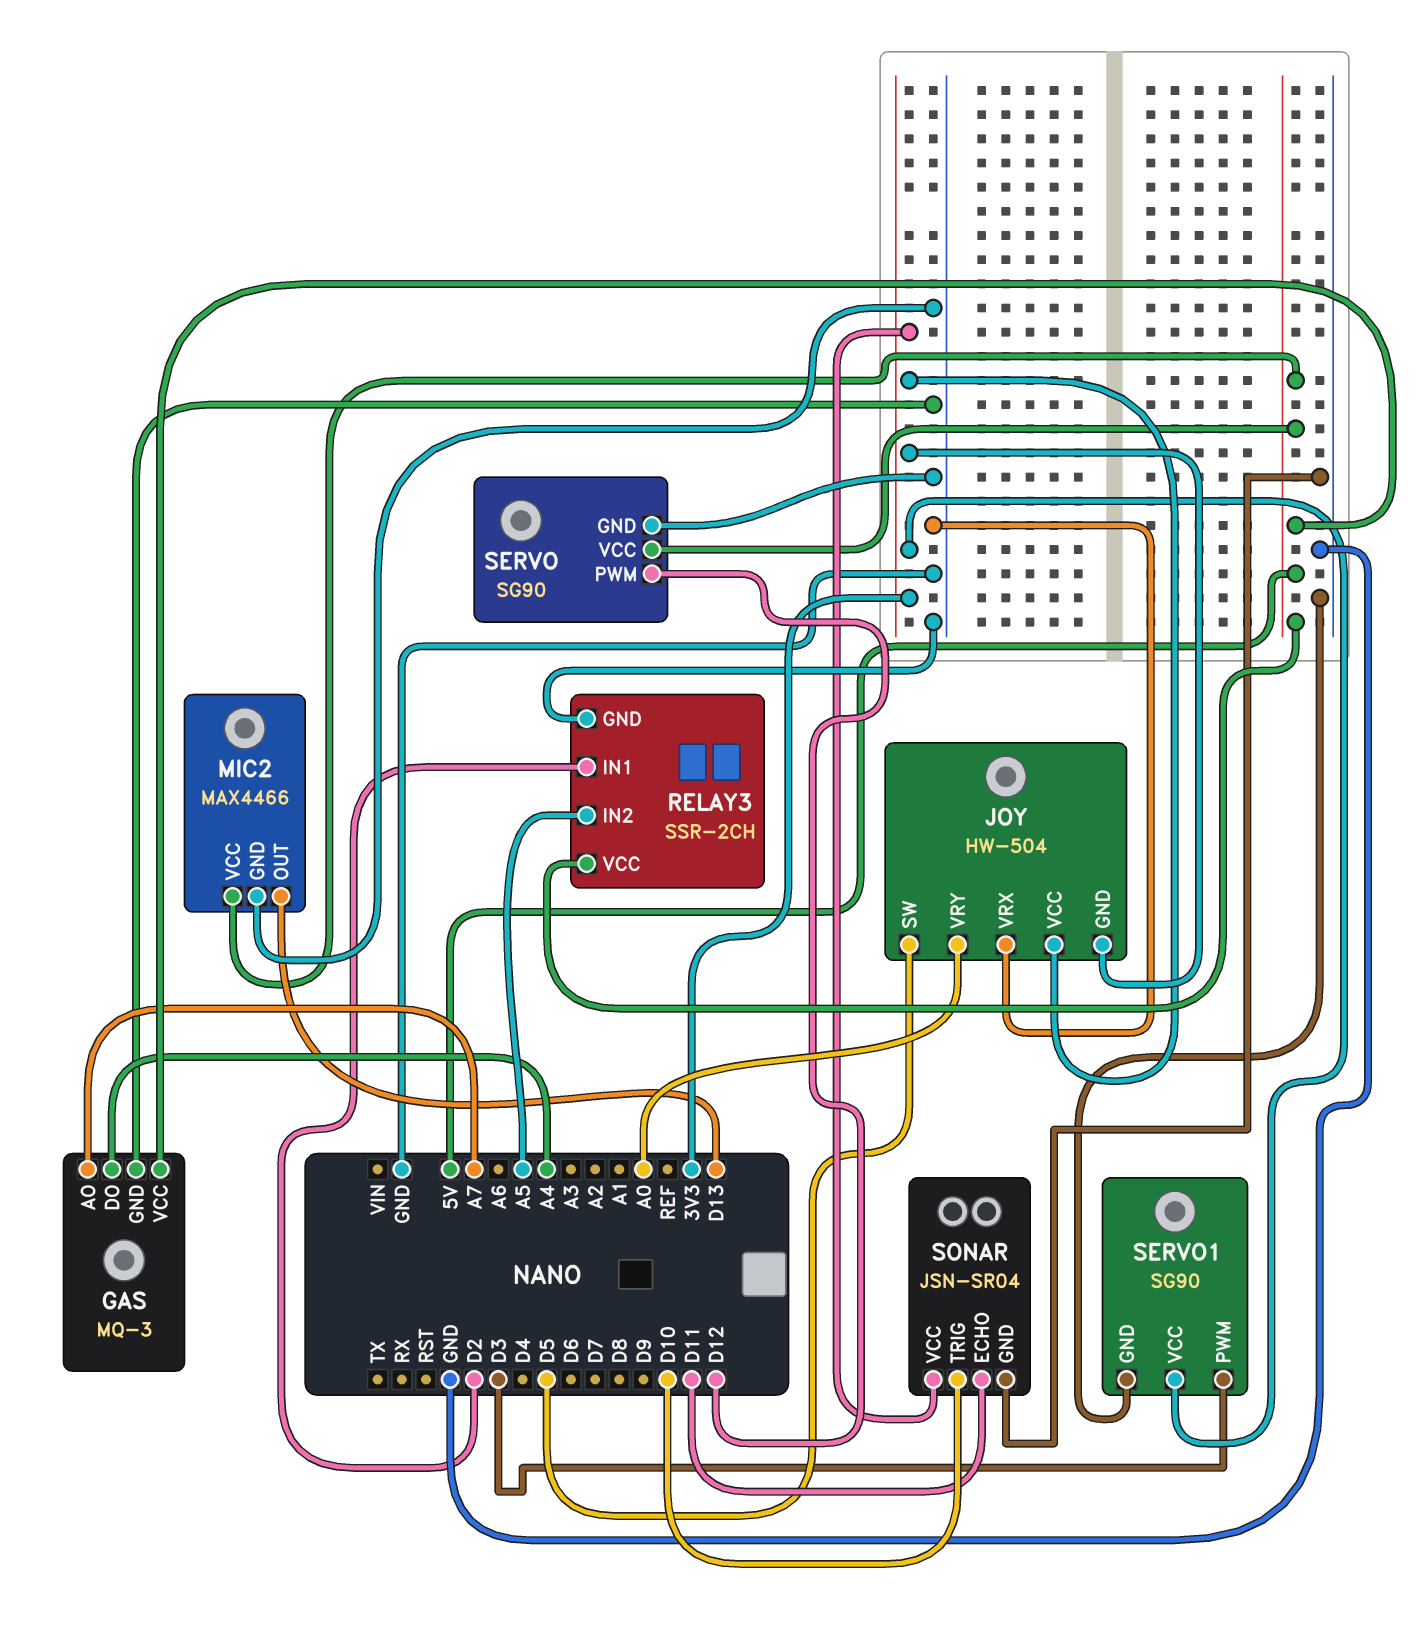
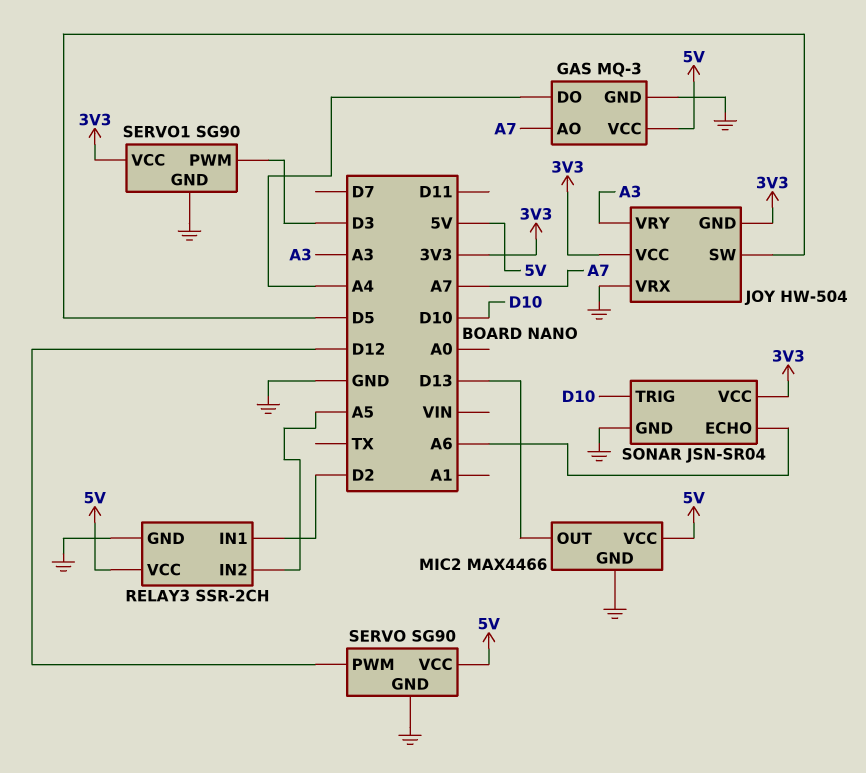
JOY pin VRY: A0 -> A3
SONAR pin ECHO: D11 -> A6

